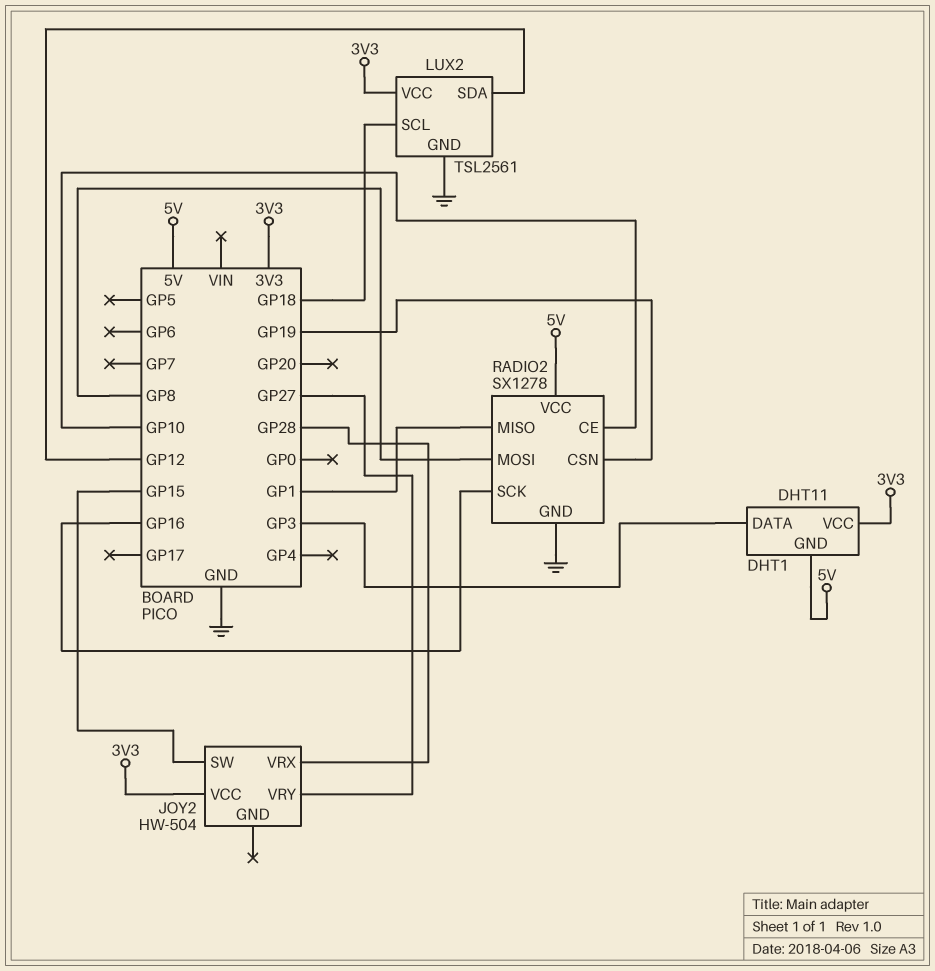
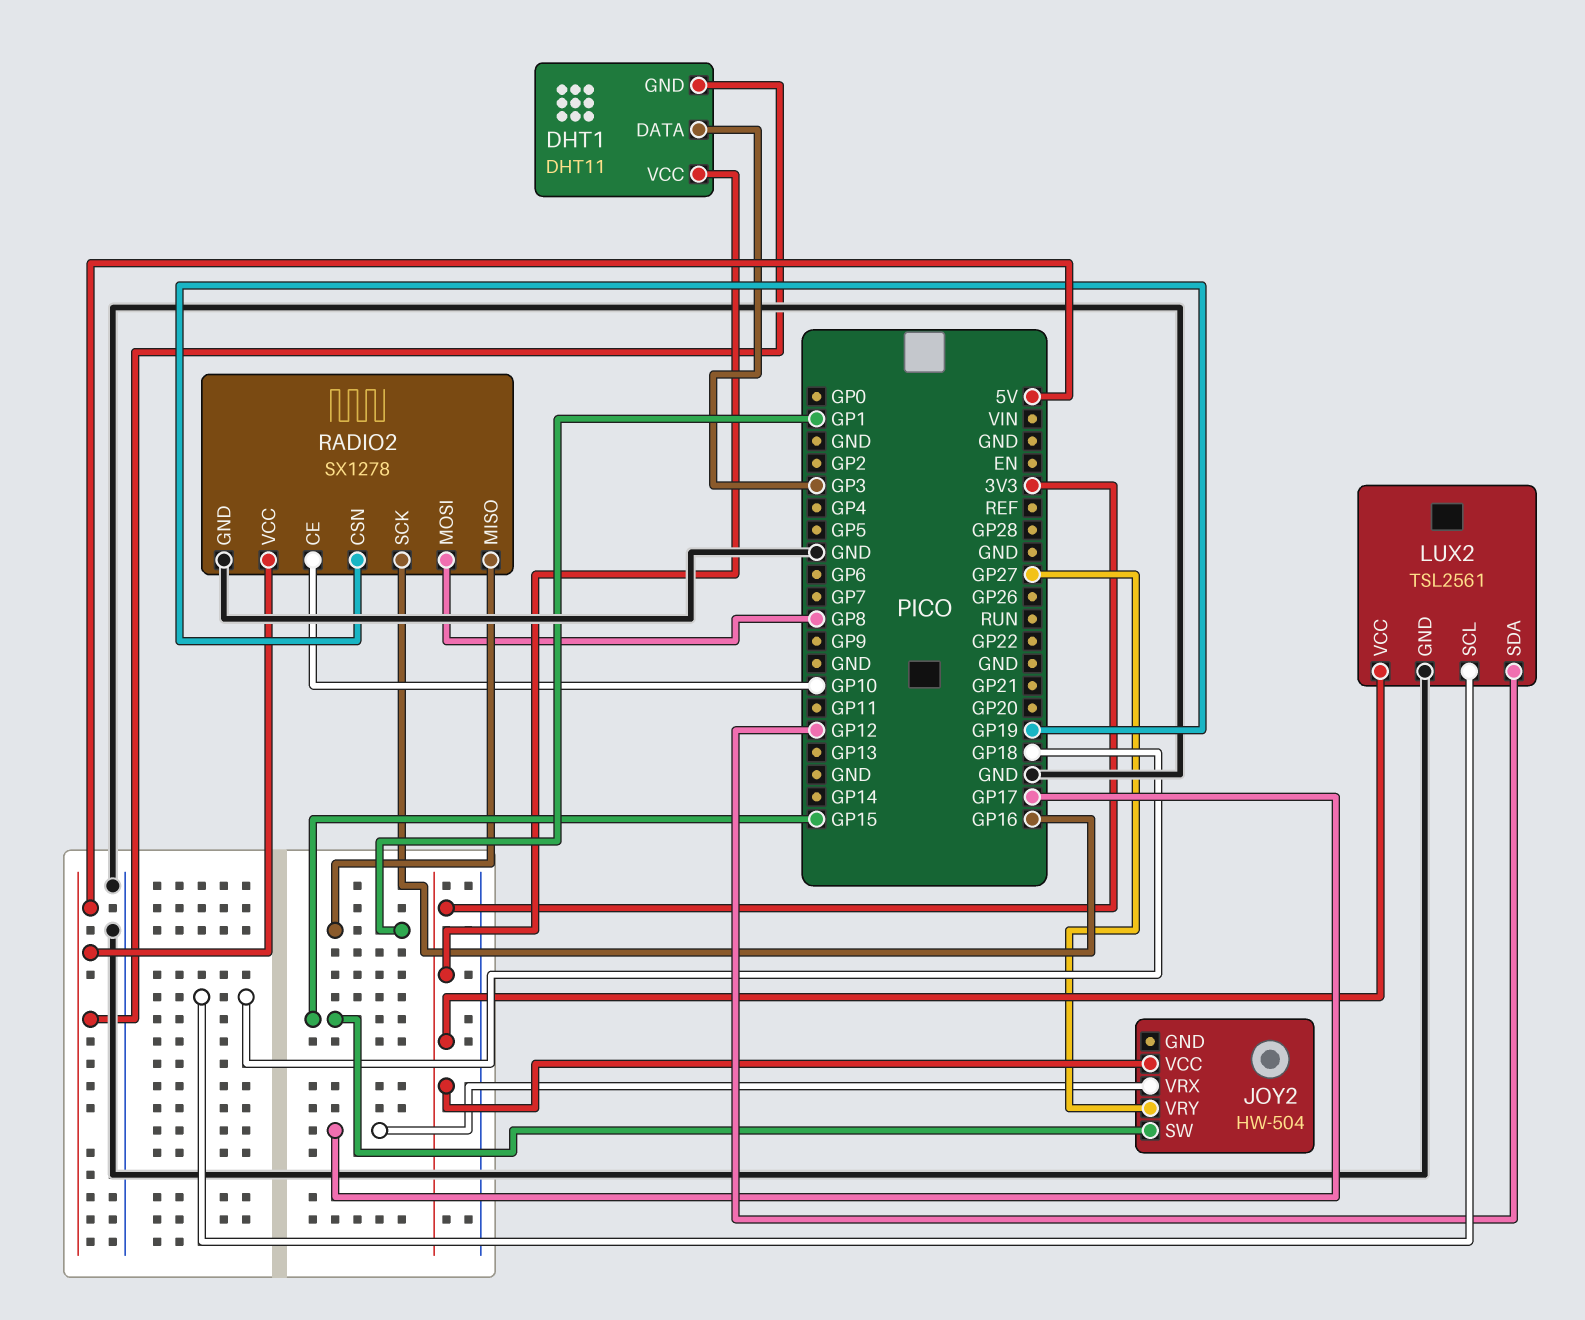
JOY2 pin VRX: GP28 -> GP17

